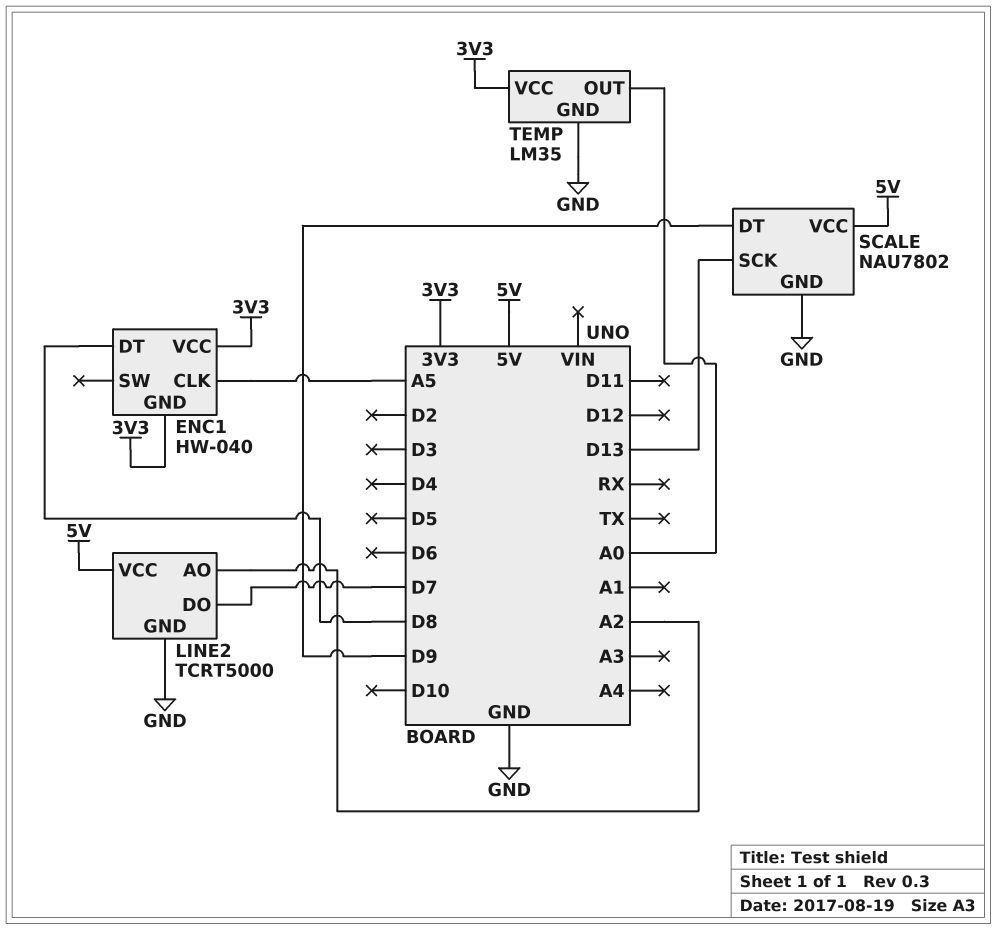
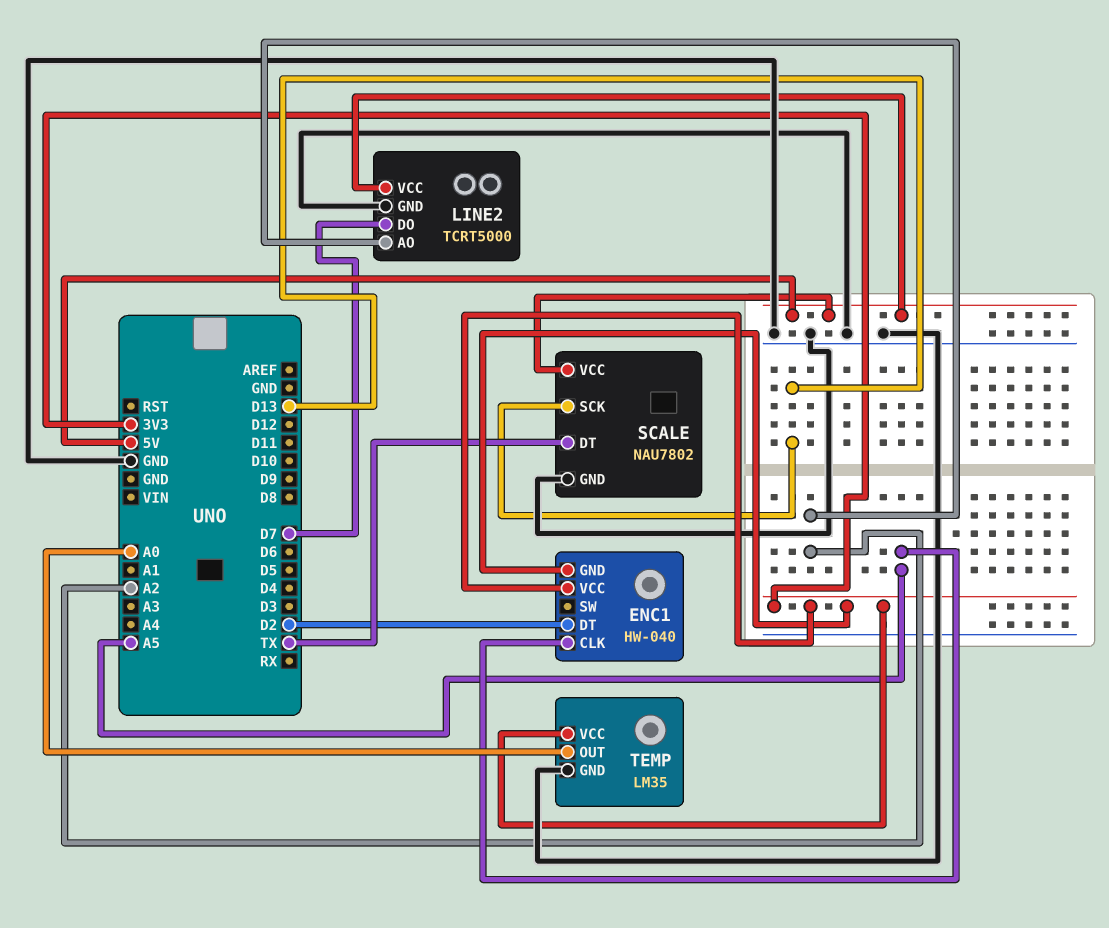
ENC1 pin DT: D8 -> D2
SCALE pin DT: D9 -> TX

